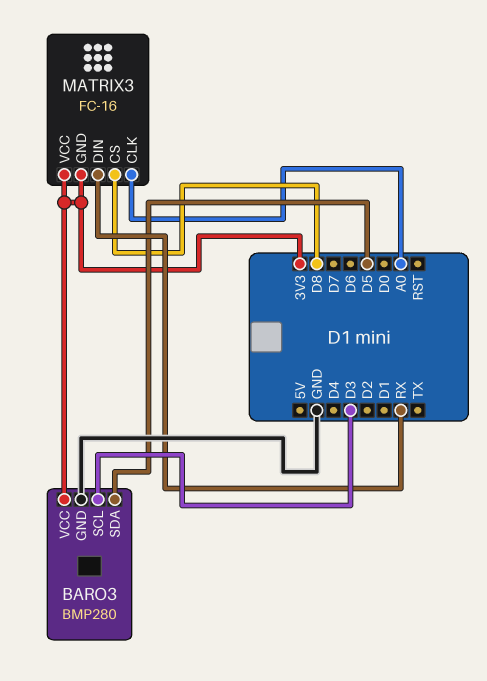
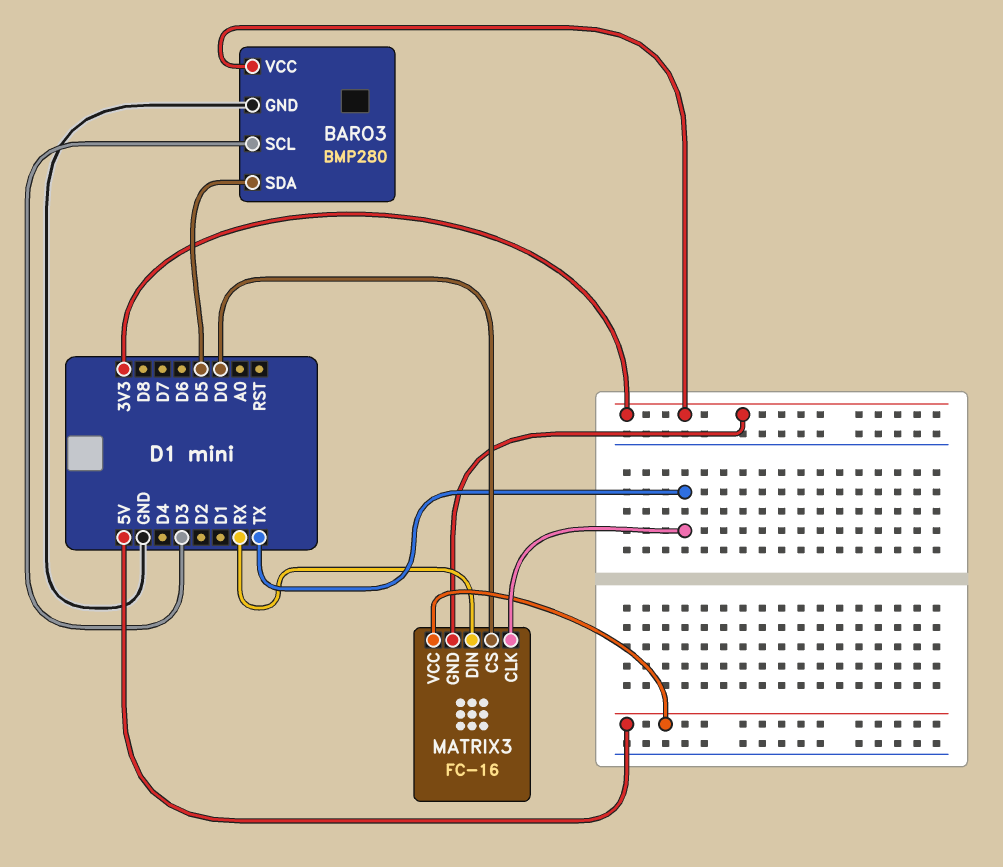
MATRIX3 pin CLK: A0 -> TX
MATRIX3 pin CS: D8 -> D0
MATRIX3 pin VCC: 3V3 -> 5V

